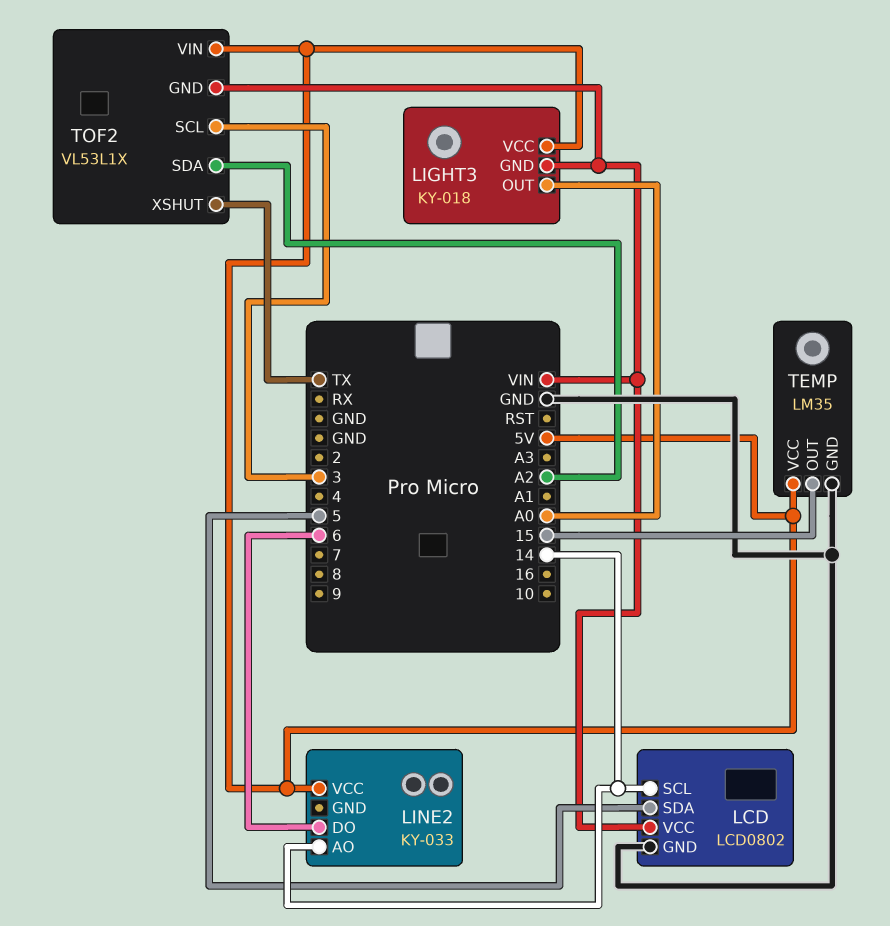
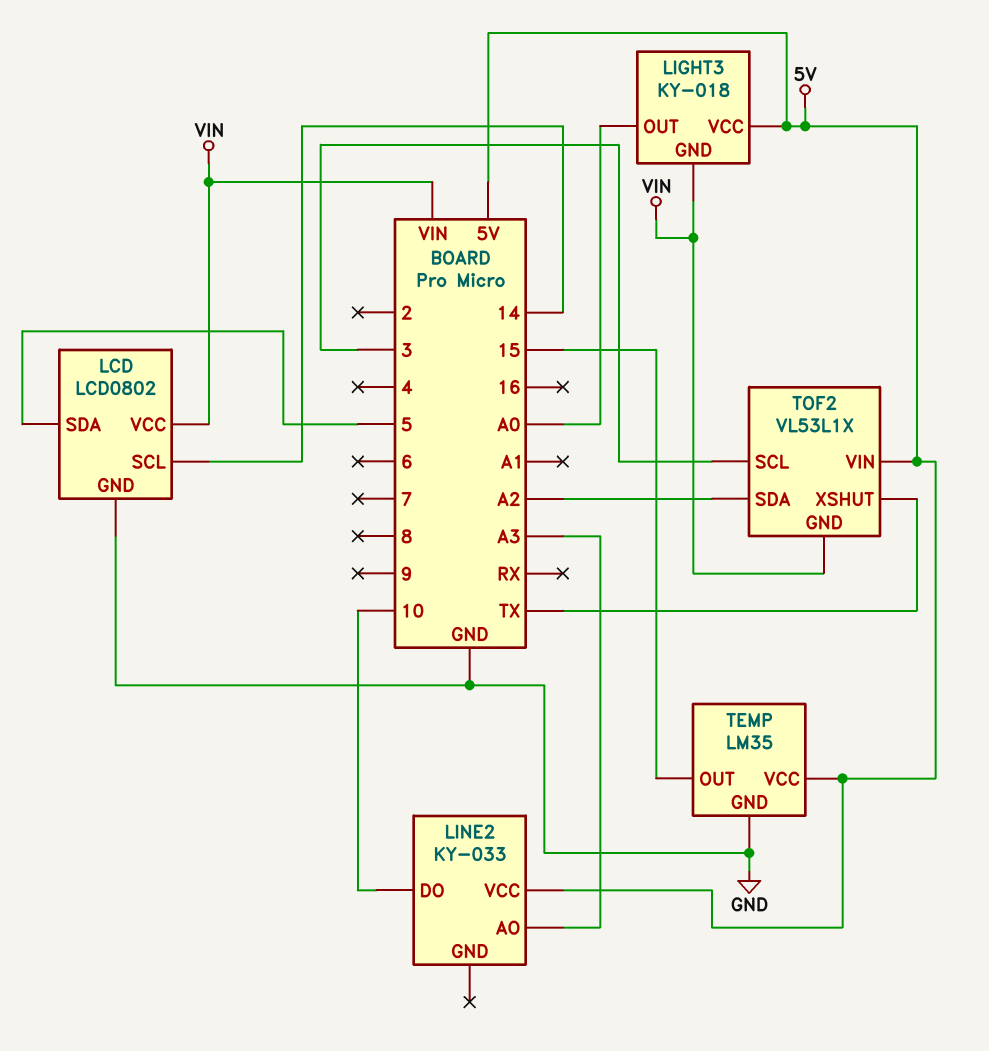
LINE2 pin AO: 14 -> A3
LINE2 pin DO: 6 -> 10

